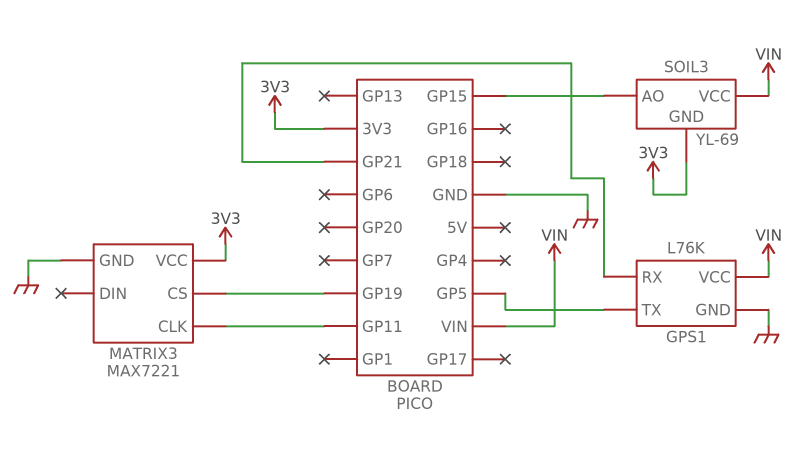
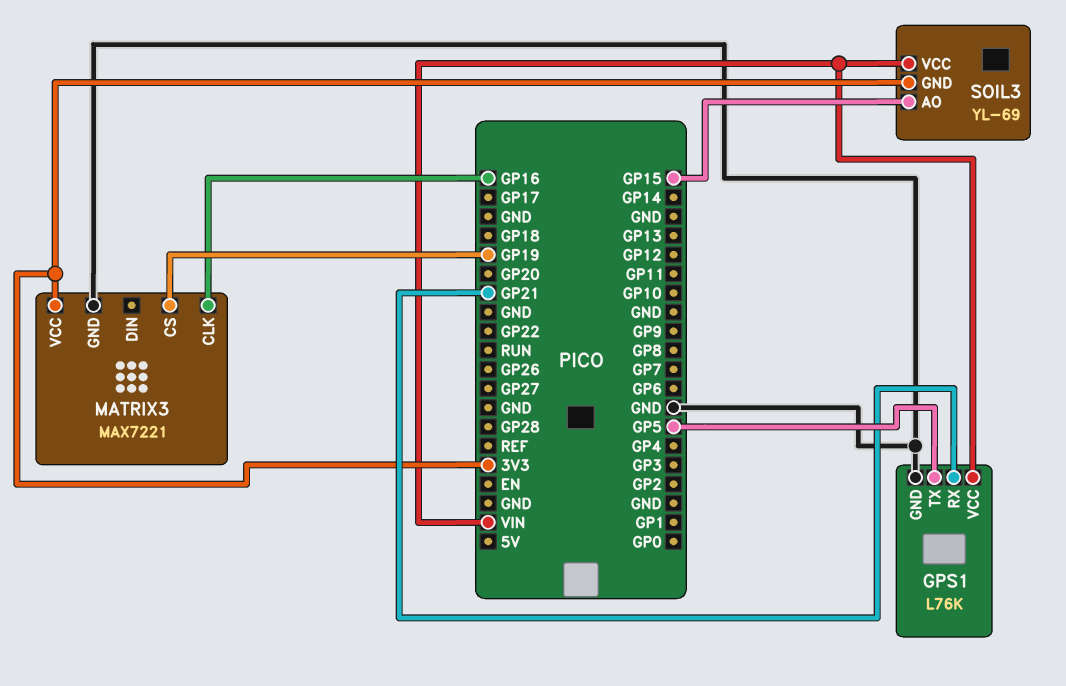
MATRIX3 pin CLK: GP11 -> GP16

